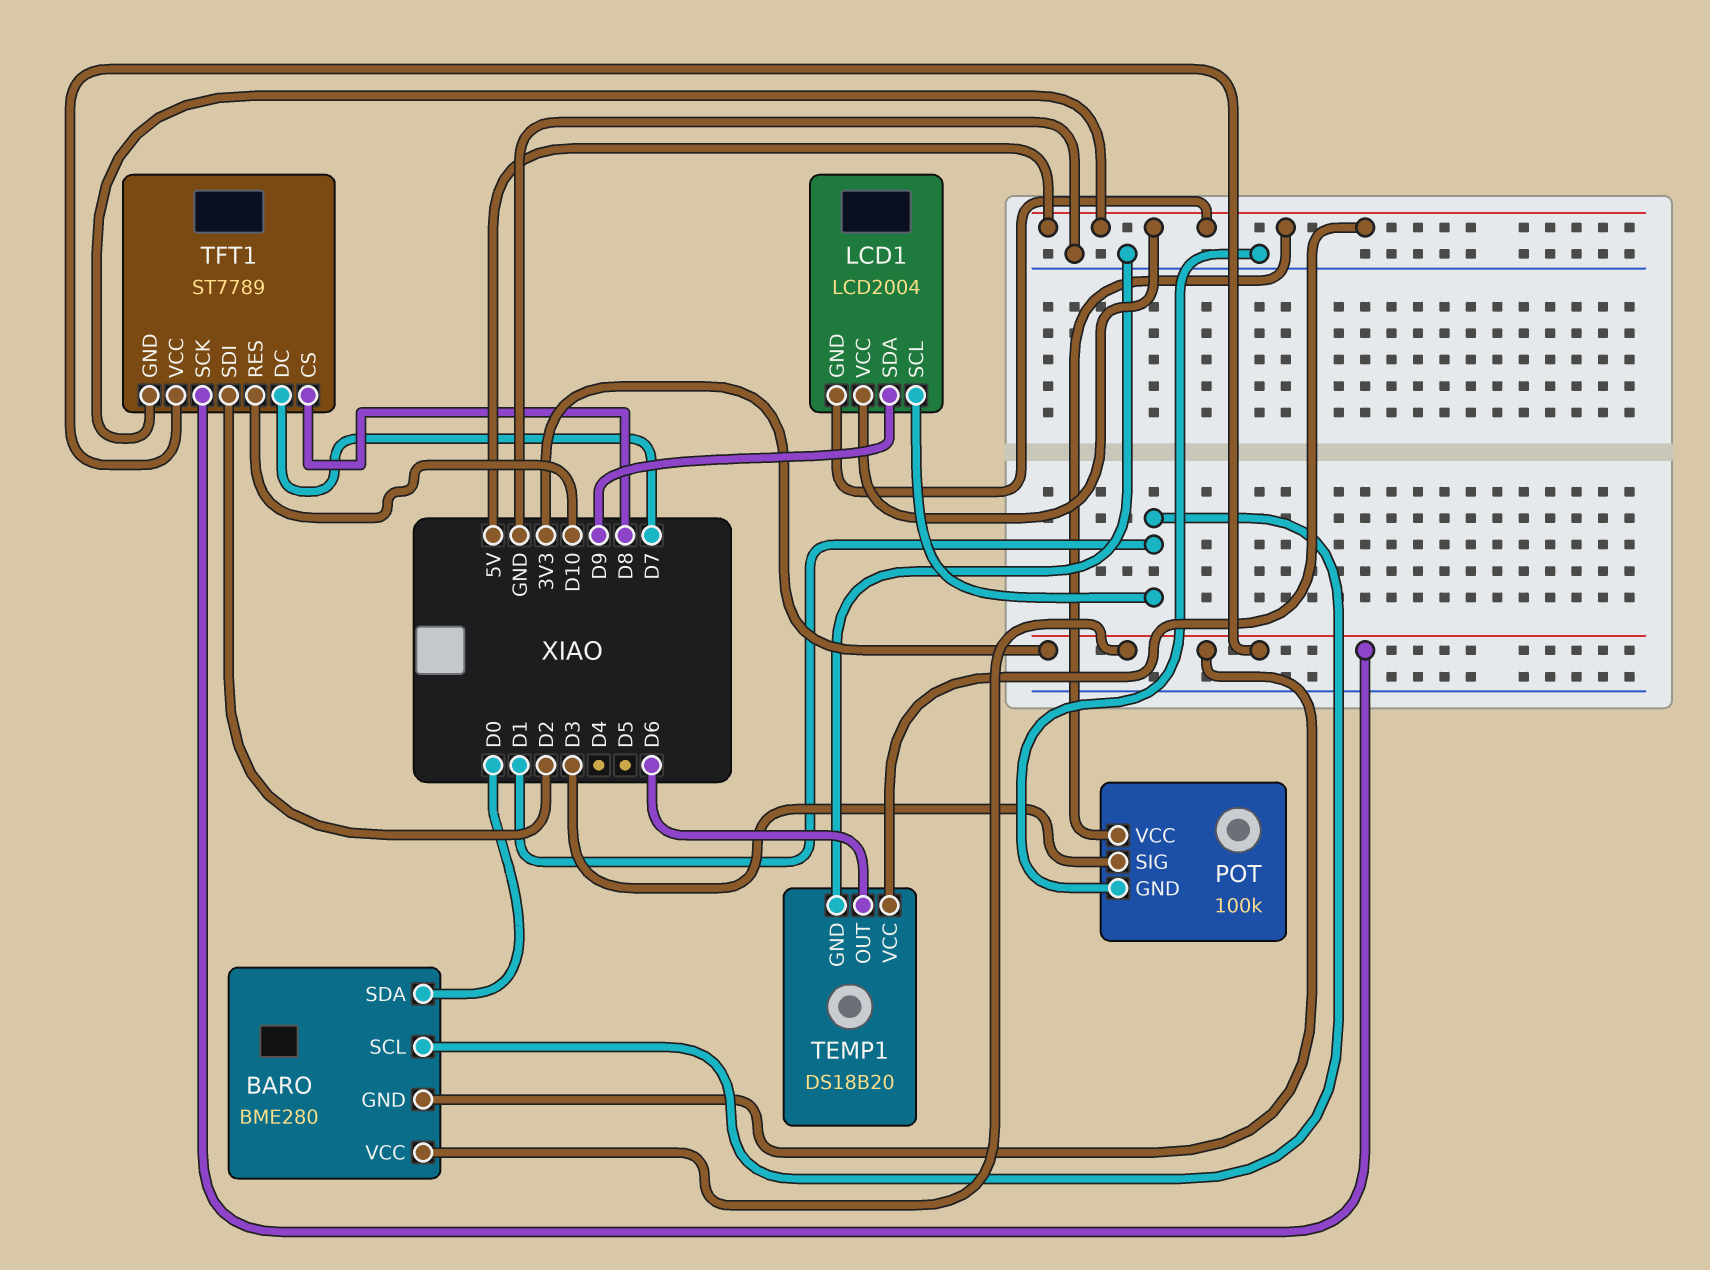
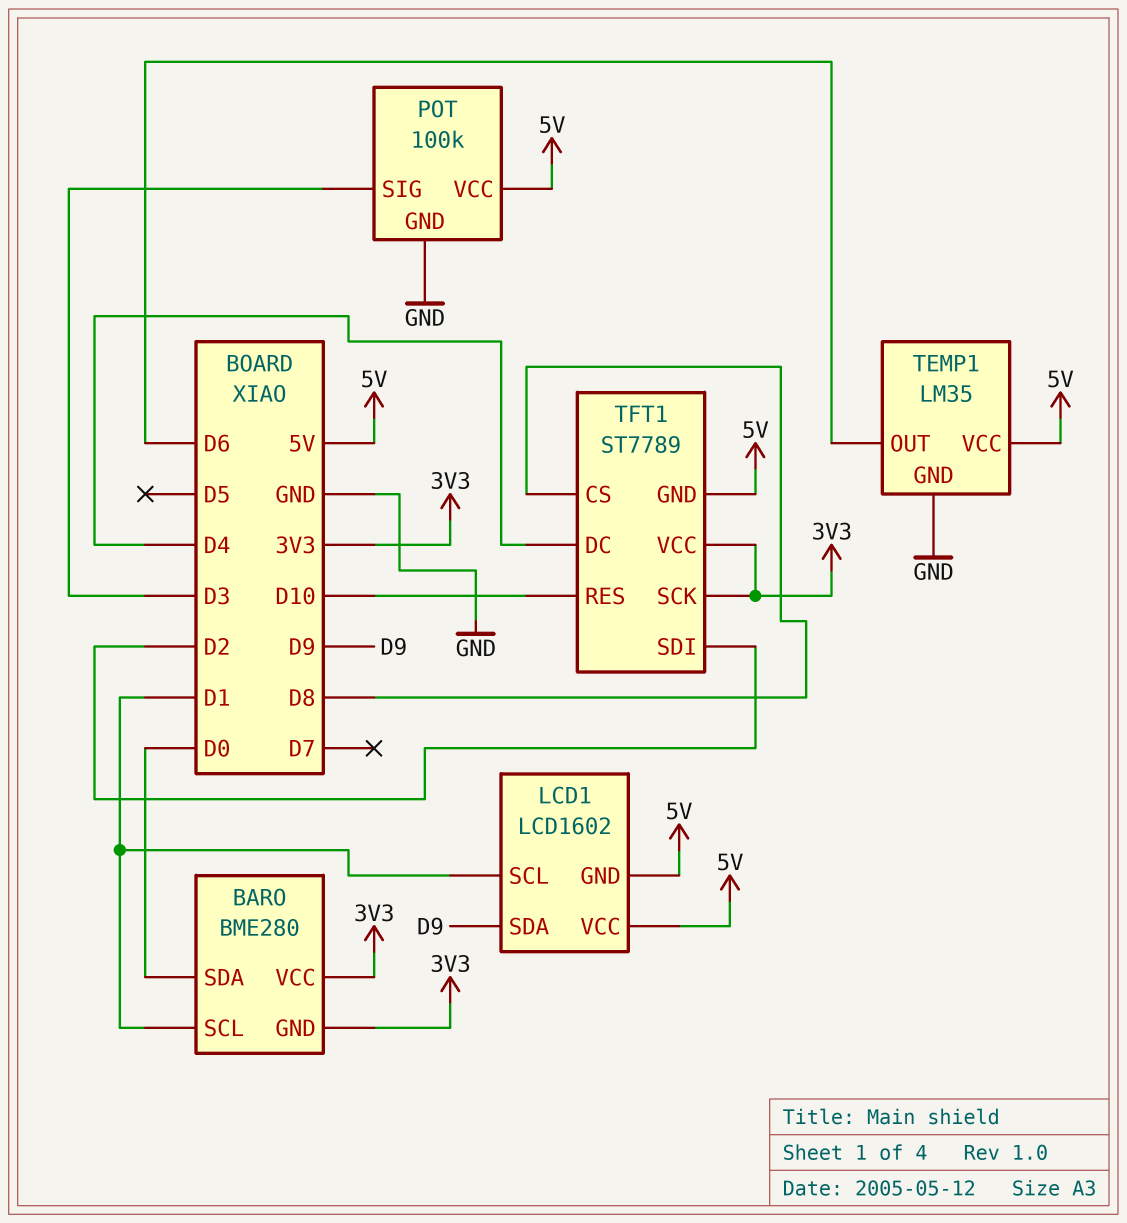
LCD1: LCD2004 -> LCD1602
TEMP1: DS18B20 -> LM35
TFT1 pin DC: D7 -> D4

